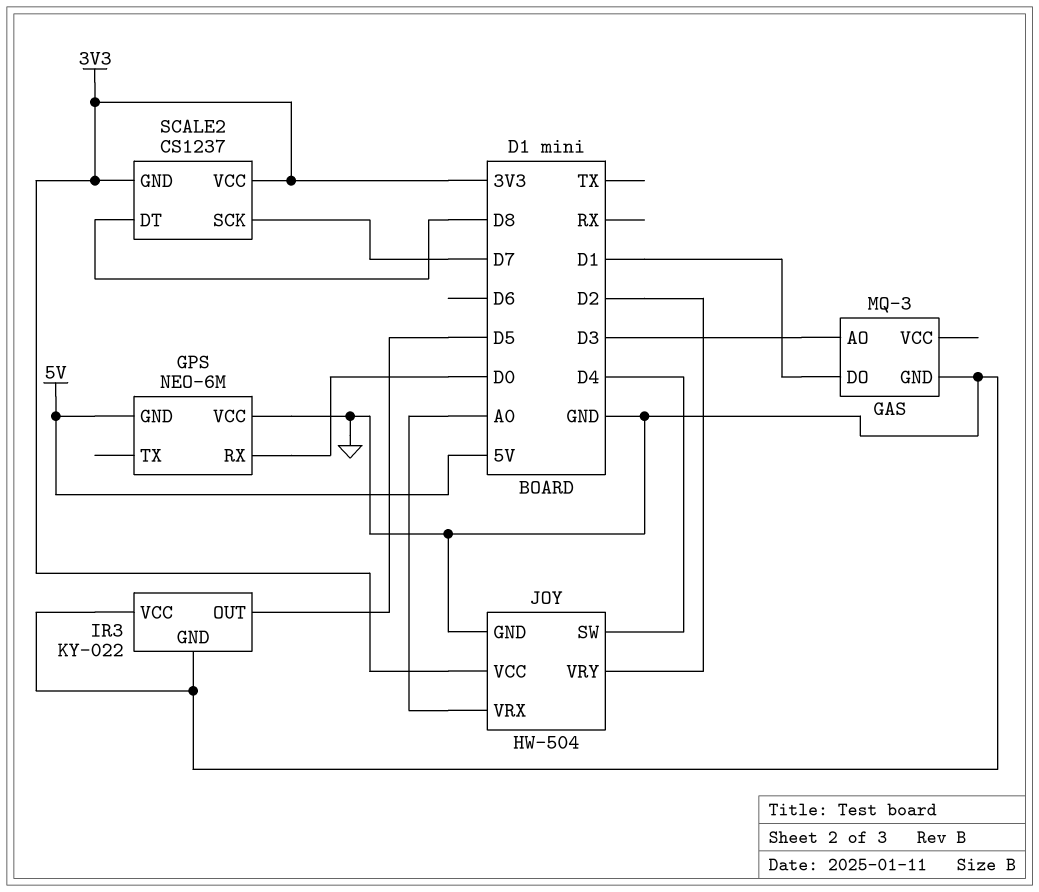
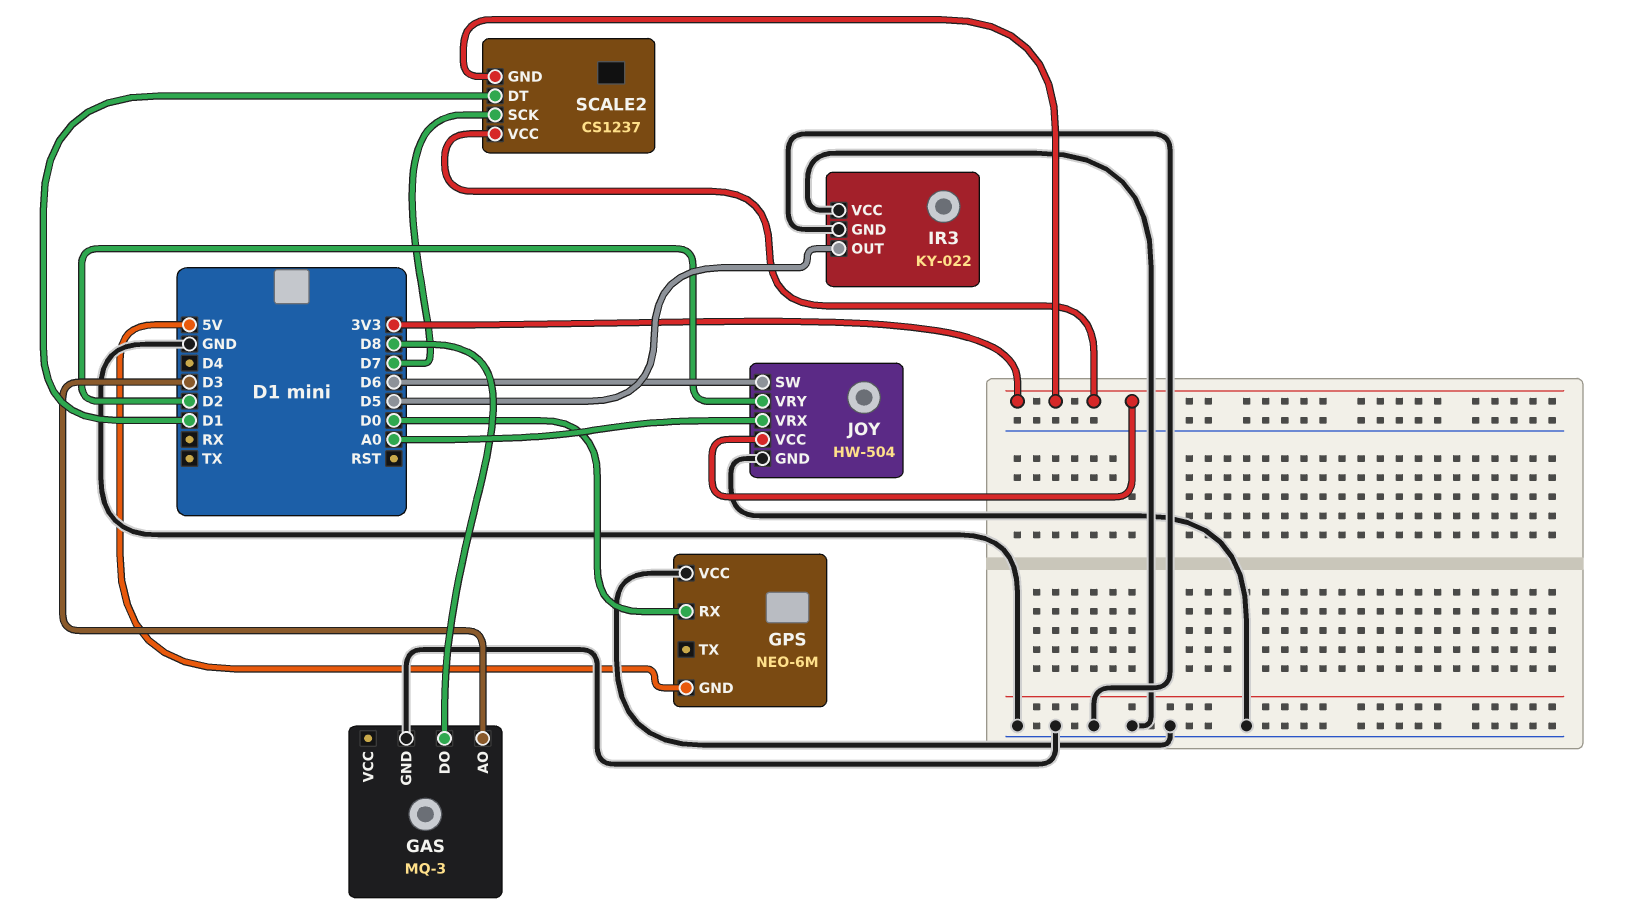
GAS pin DO: D1 -> D8
JOY pin SW: D4 -> D6
SCALE2 pin DT: D8 -> D1

